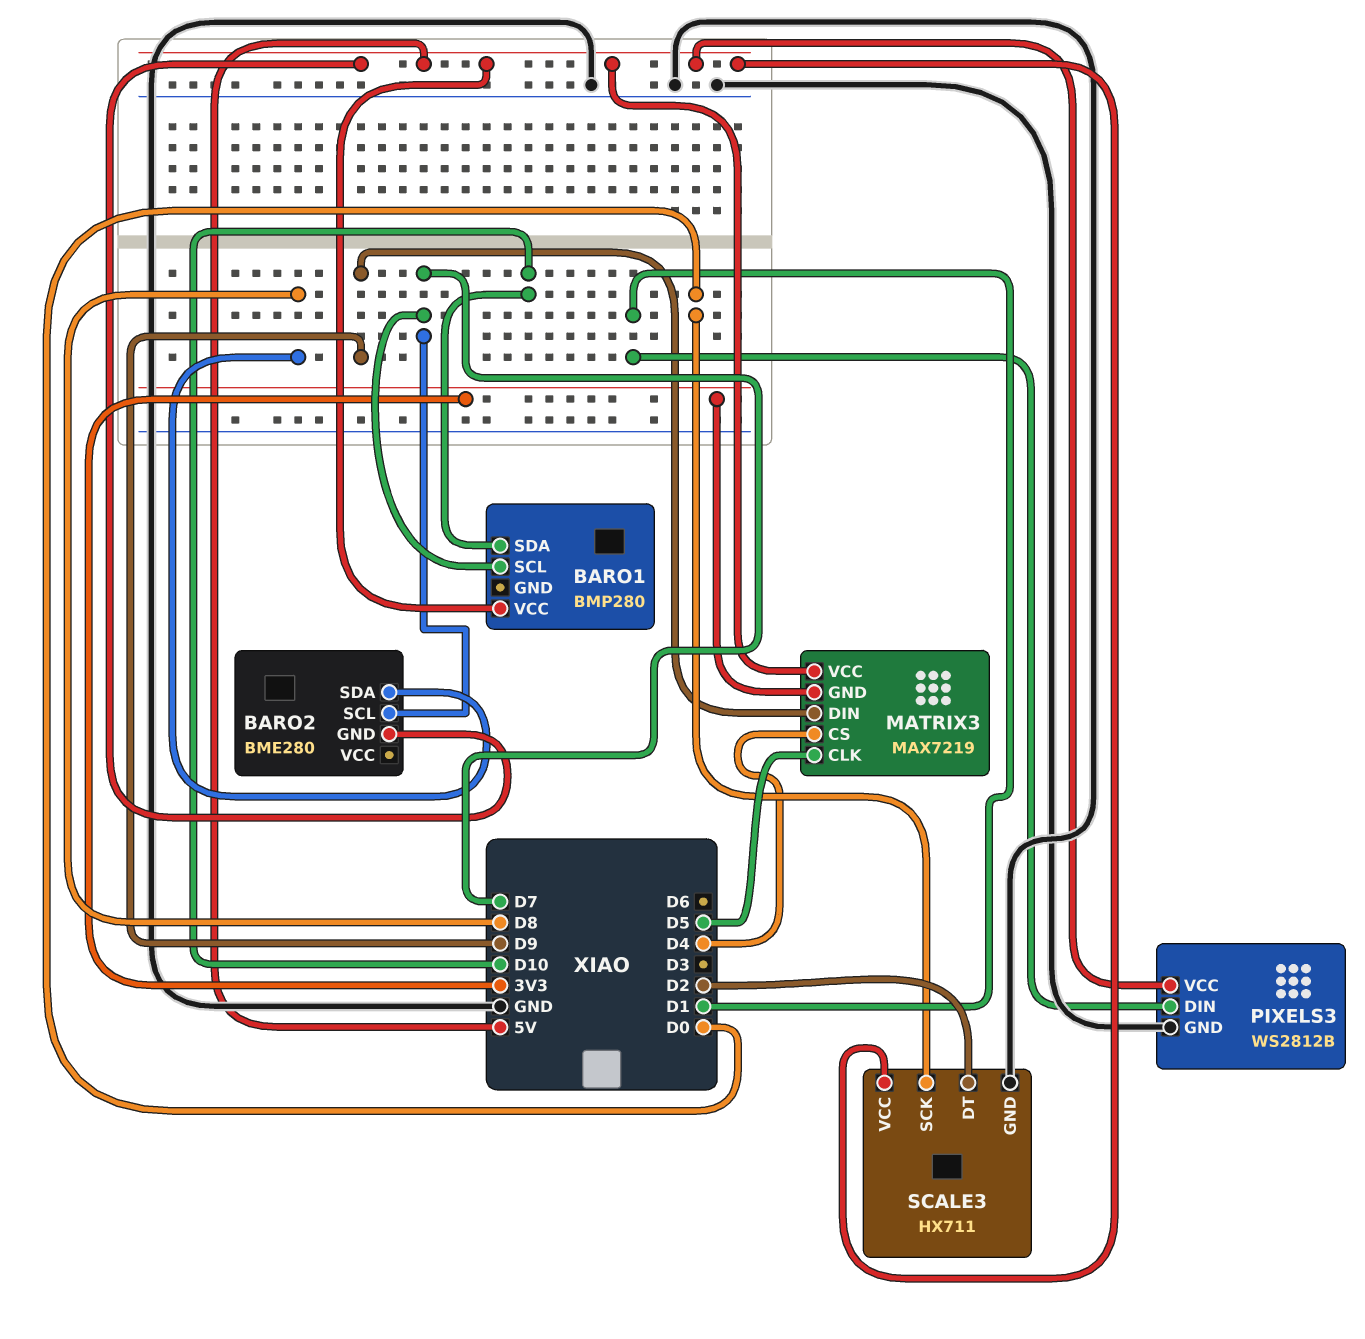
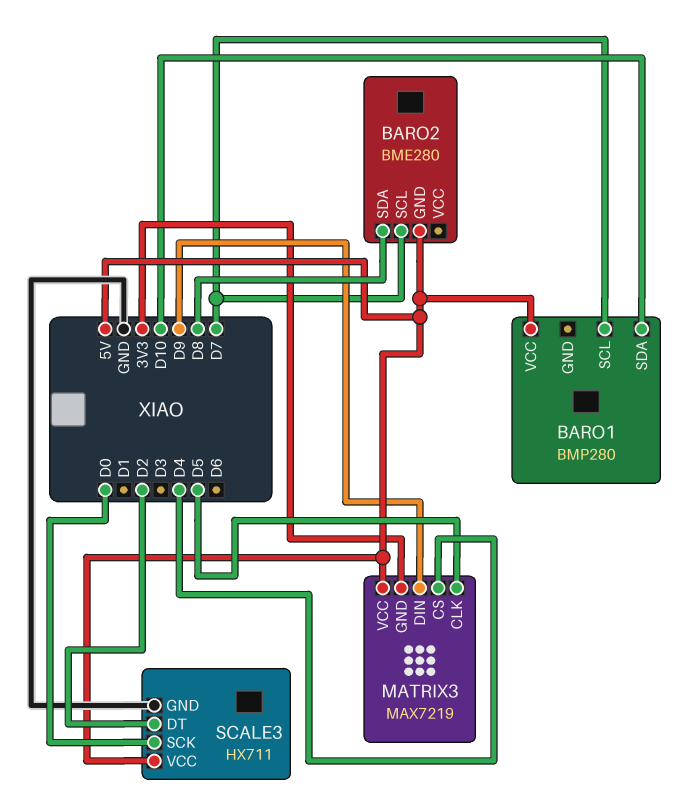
PIXELS3: WS2812B -> none
PIXELS3 pin DIN: D1 -> none
PIXELS3 pin GND: GND -> none
PIXELS3 pin VCC: 5V -> none

